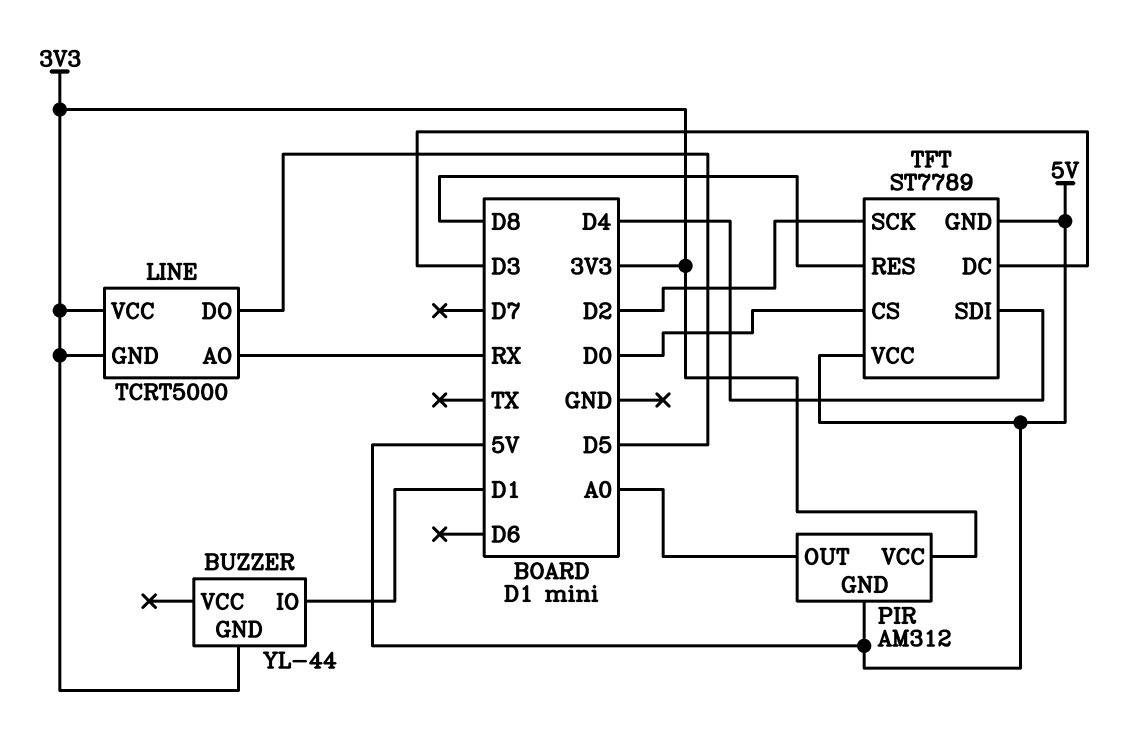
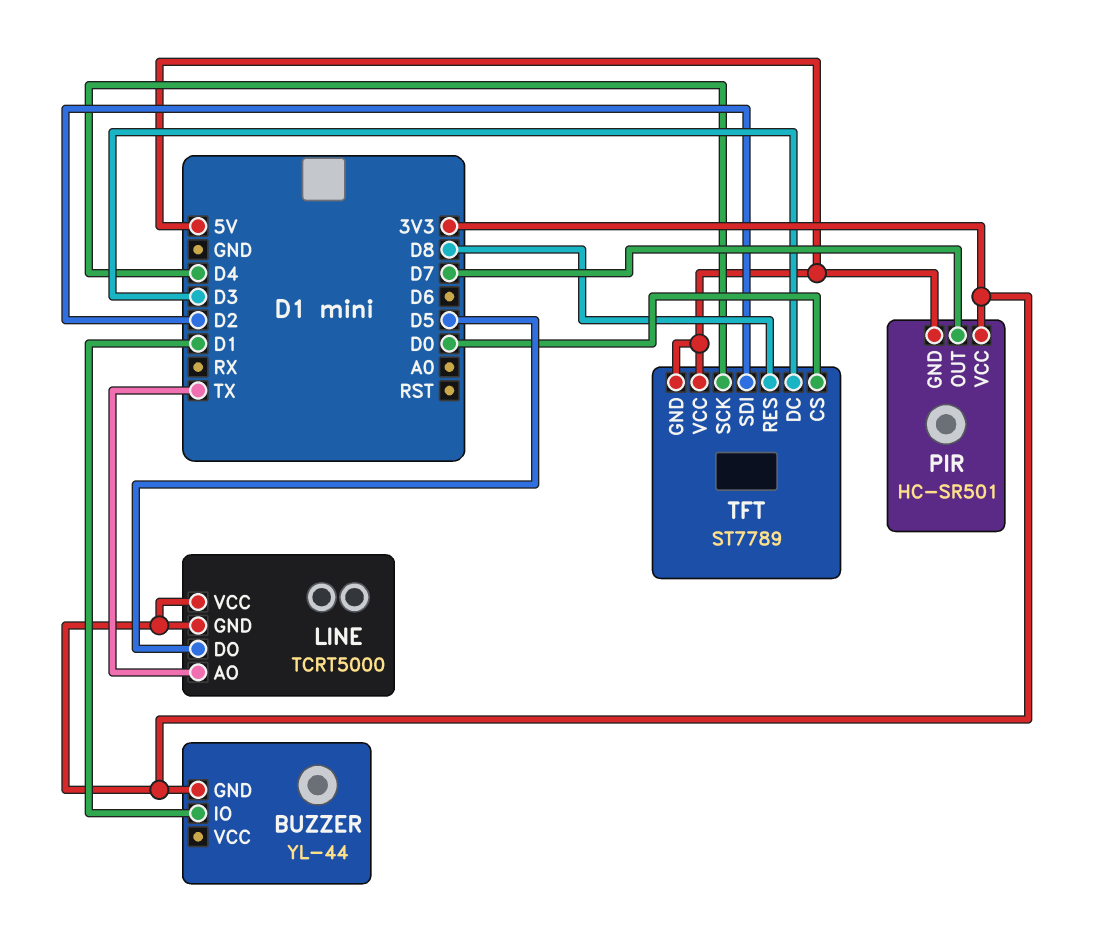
LINE pin AO: RX -> TX
PIR: AM312 -> HC-SR501
PIR pin OUT: A0 -> D7
TFT pin SCK: D2 -> D4
TFT pin SDI: D4 -> D2

